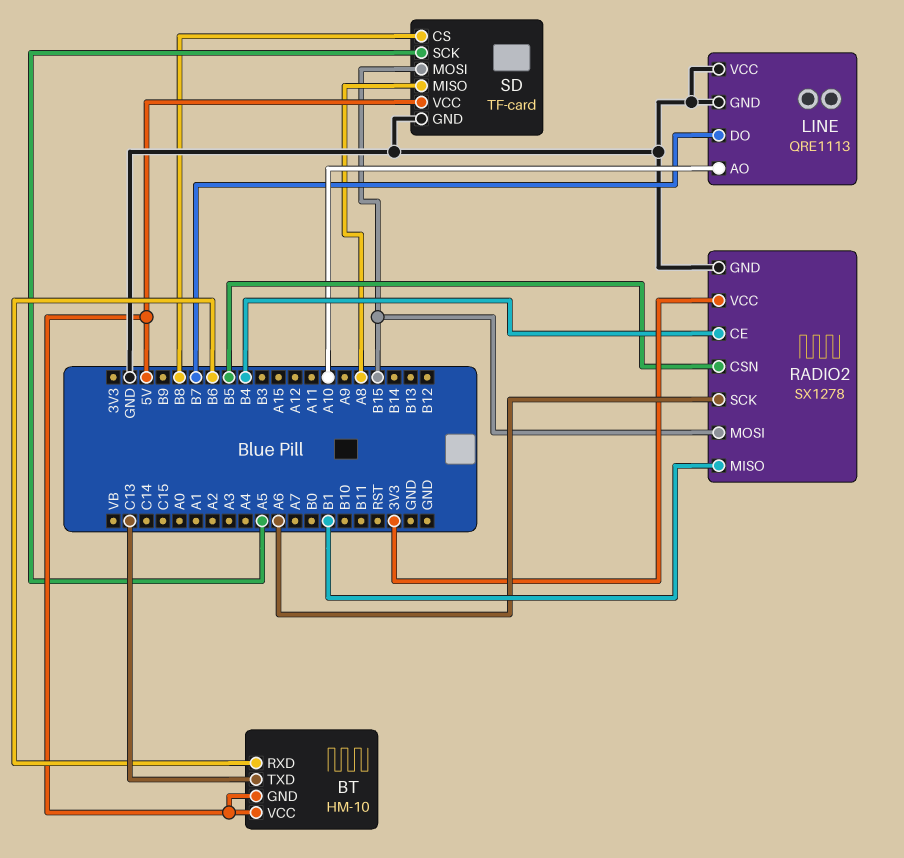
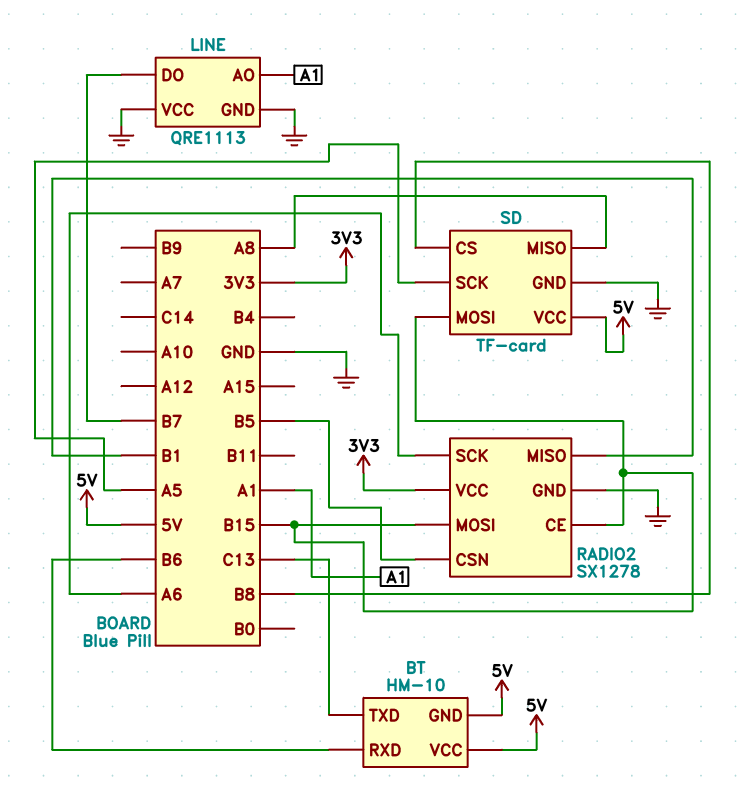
LINE pin AO: A10 -> A1
RADIO2 pin CE: B4 -> B15

